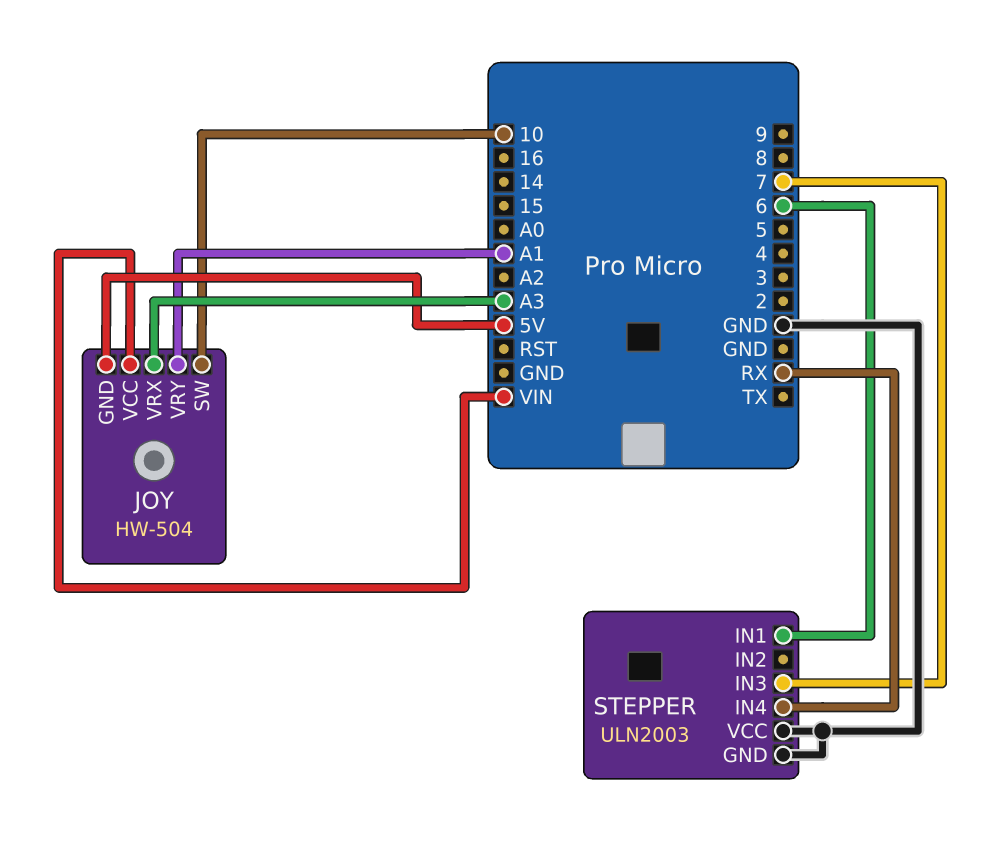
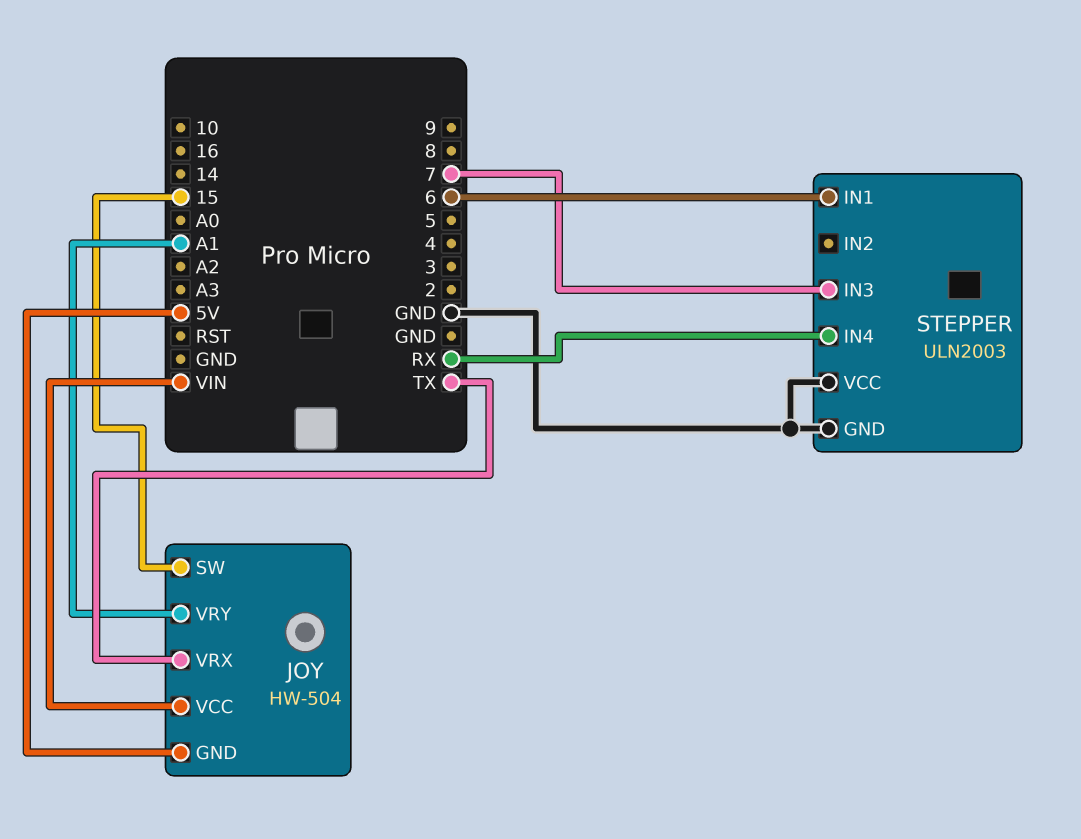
JOY pin SW: 10 -> 15
JOY pin VRX: A3 -> TX

